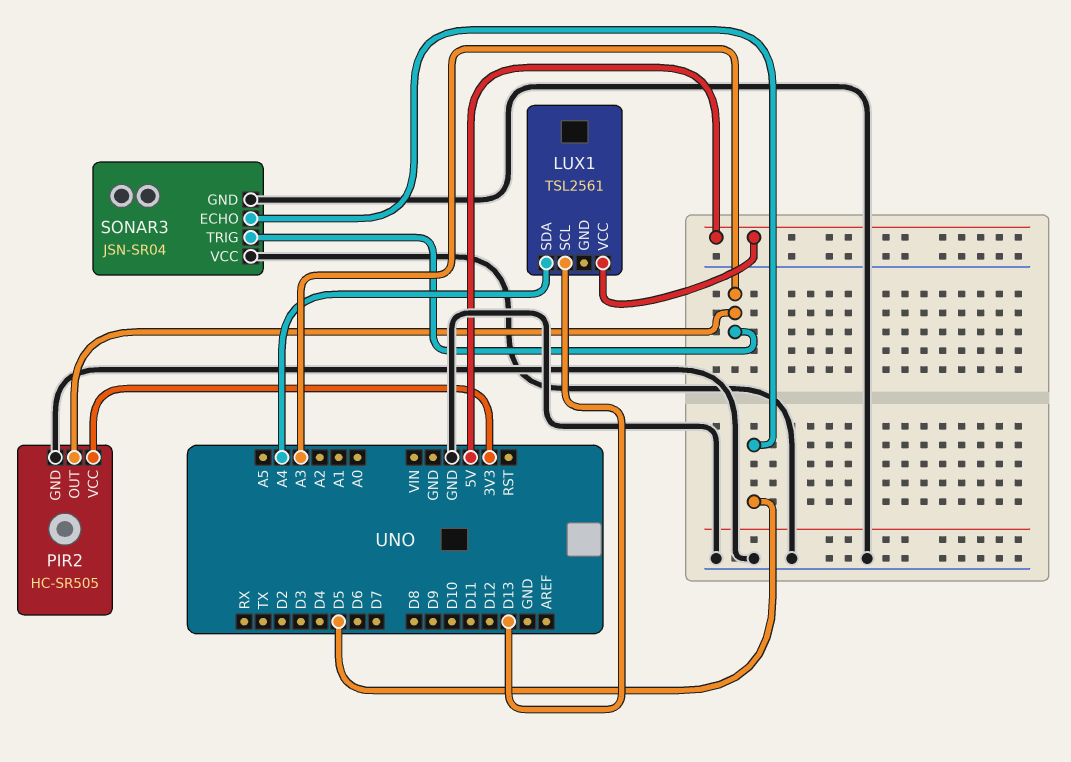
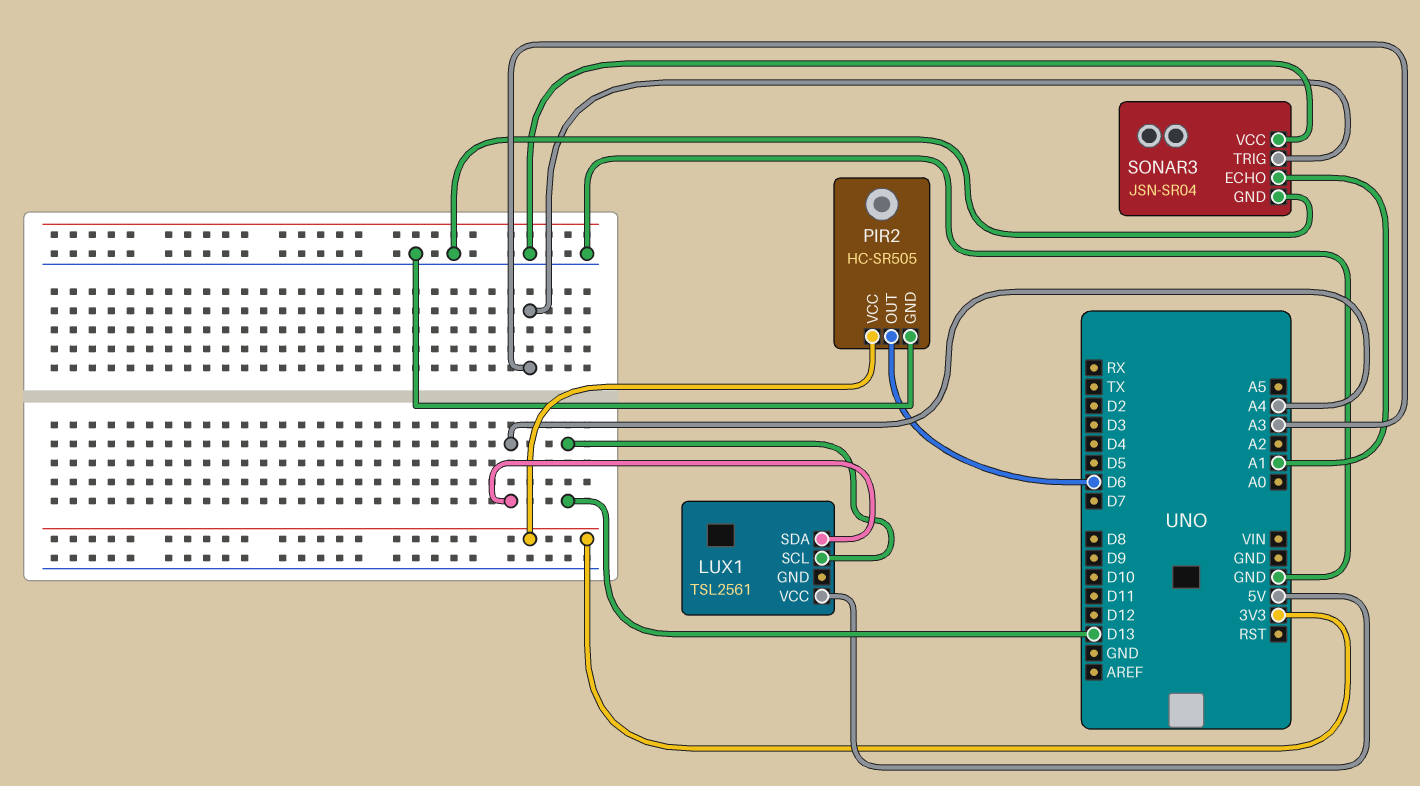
PIR2 pin OUT: A3 -> D6
SONAR3 pin ECHO: D5 -> A1

